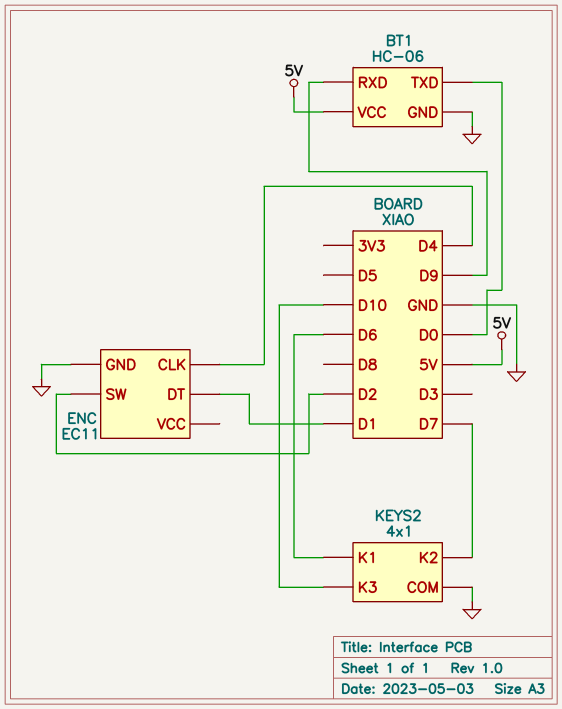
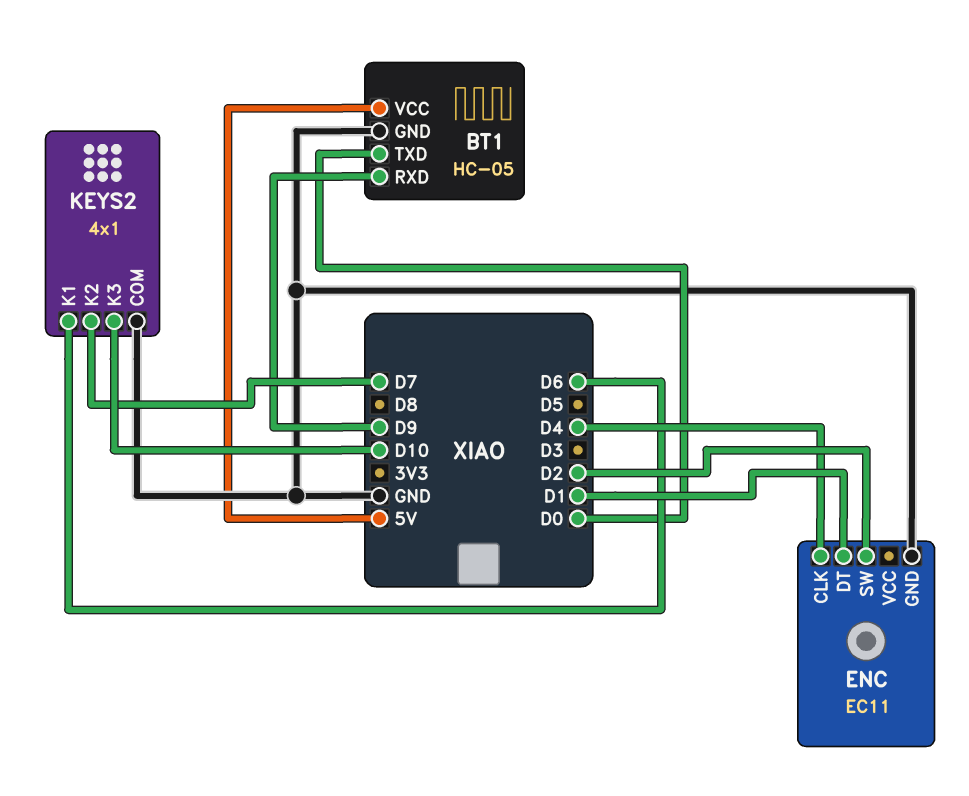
BT1: HC-06 -> HC-05

